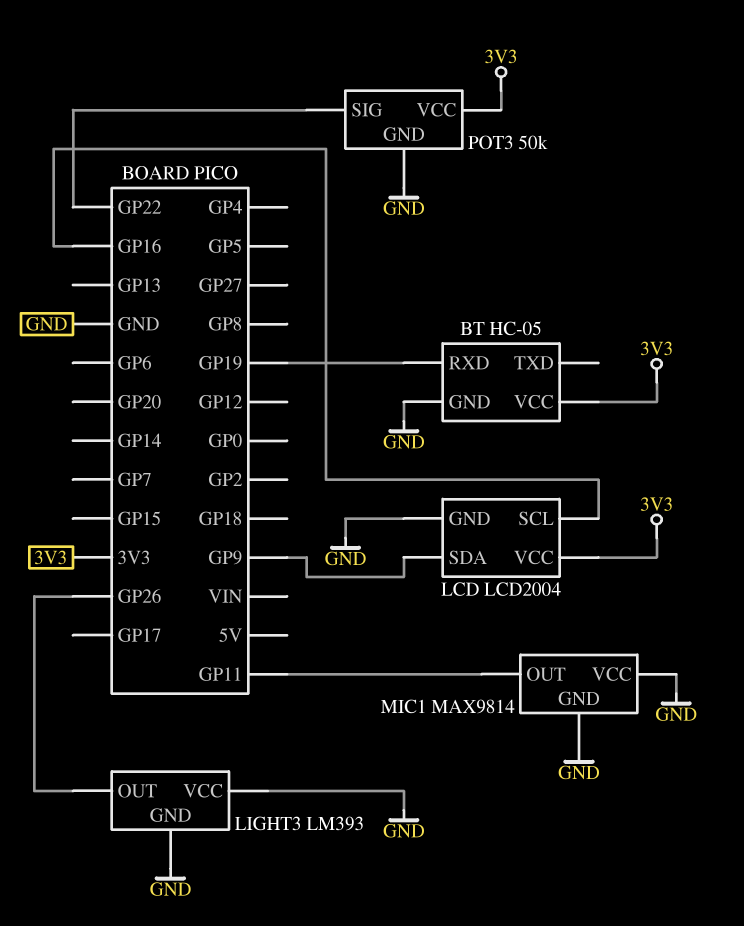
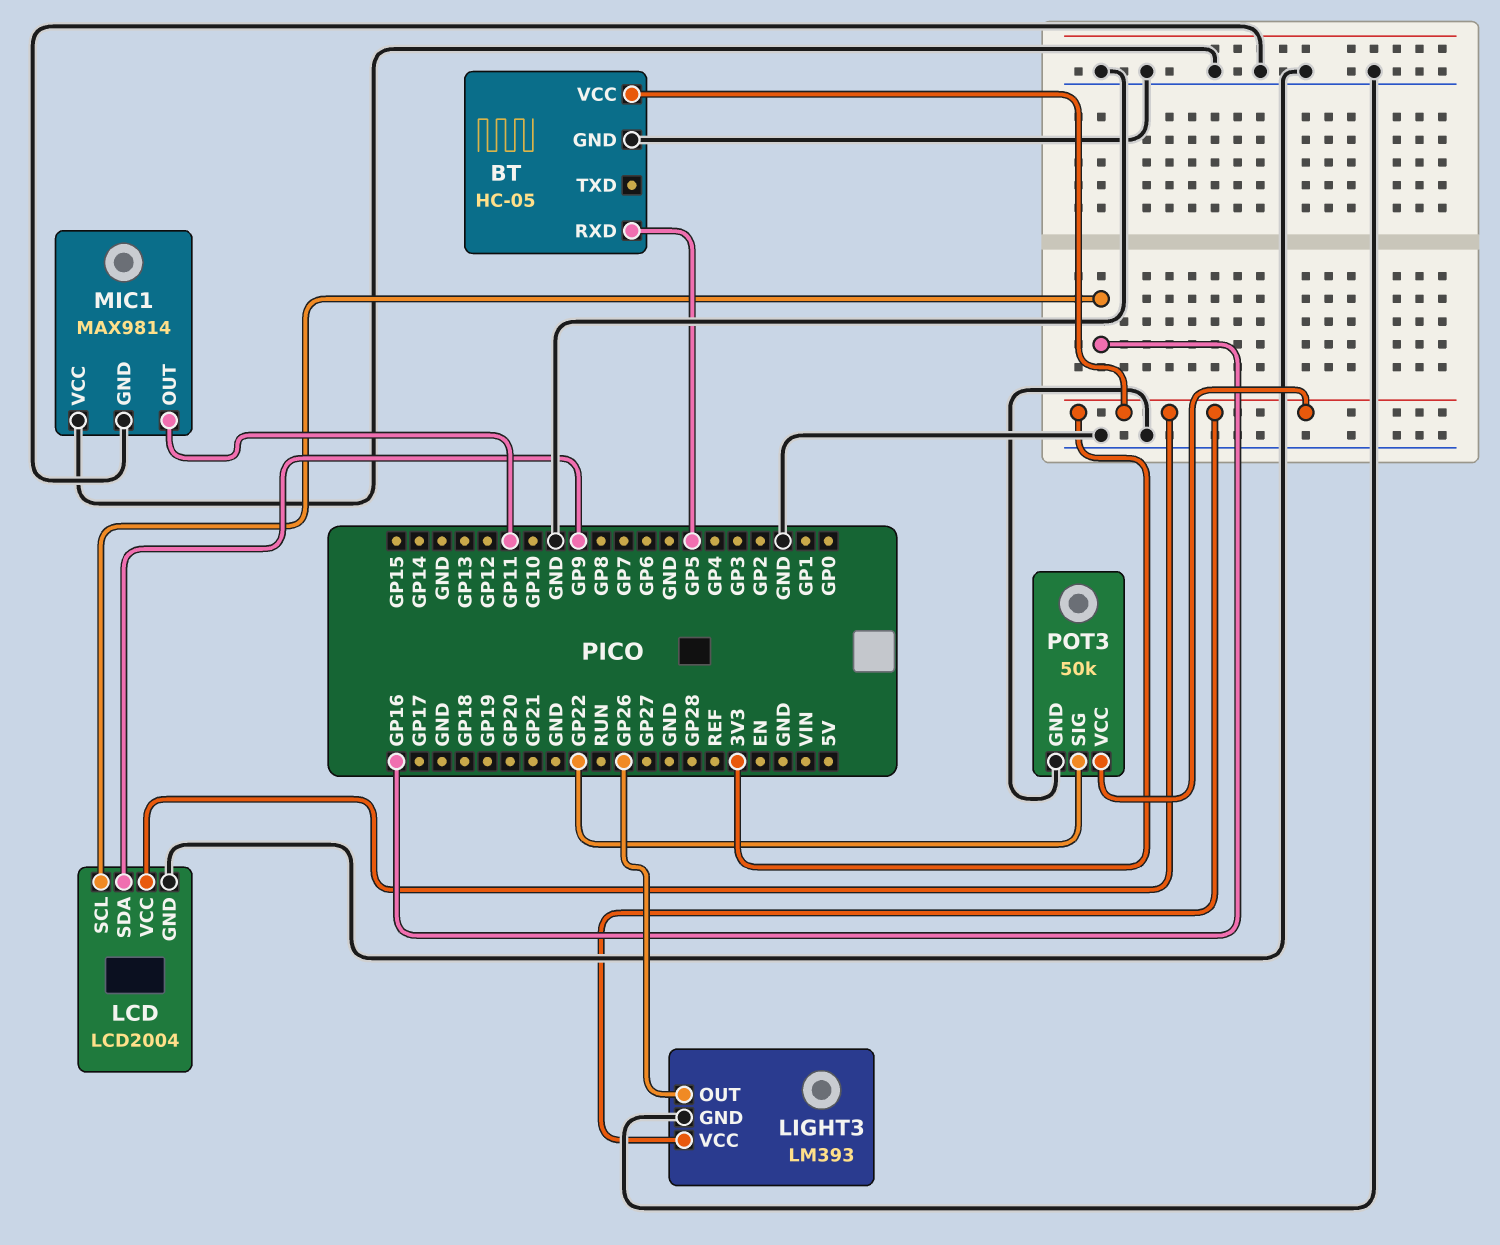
BT pin RXD: GP19 -> GP5
LIGHT3 pin VCC: GND -> 3V3

